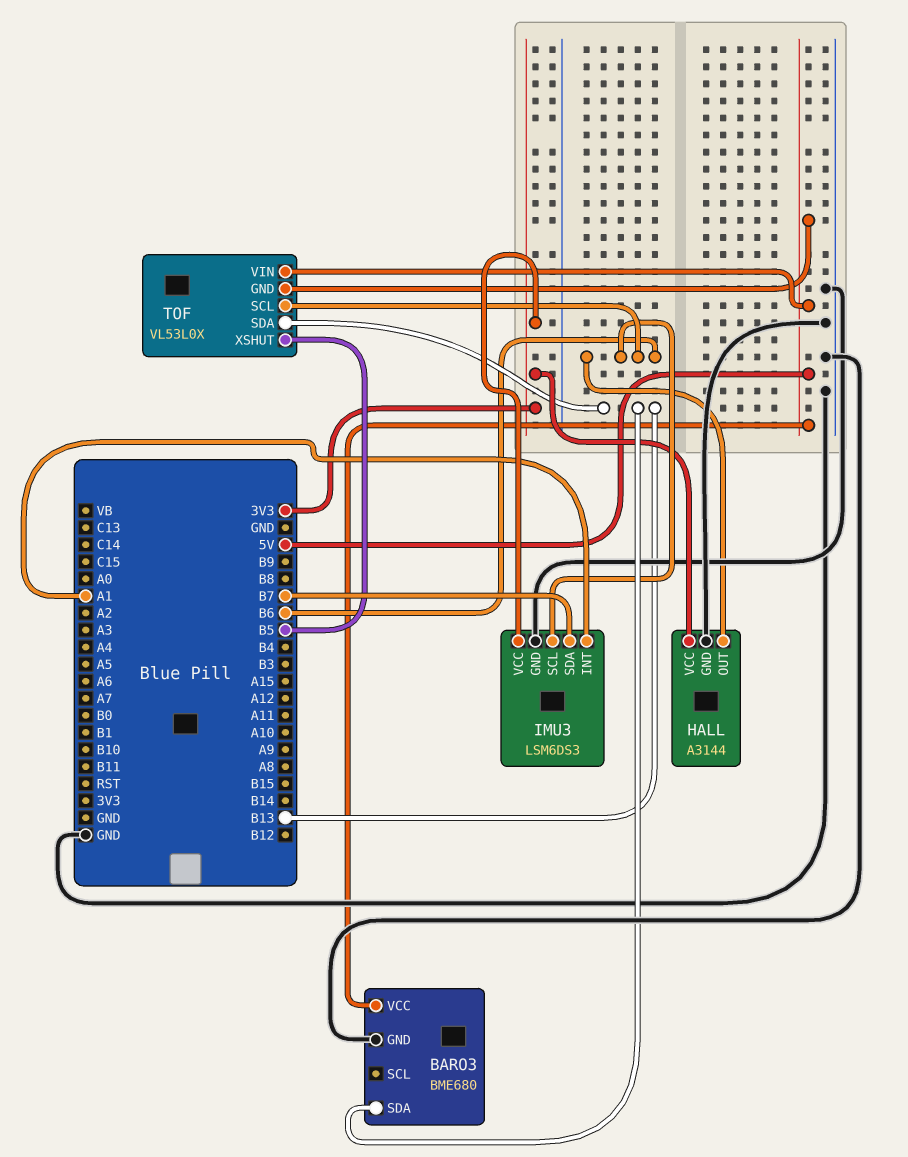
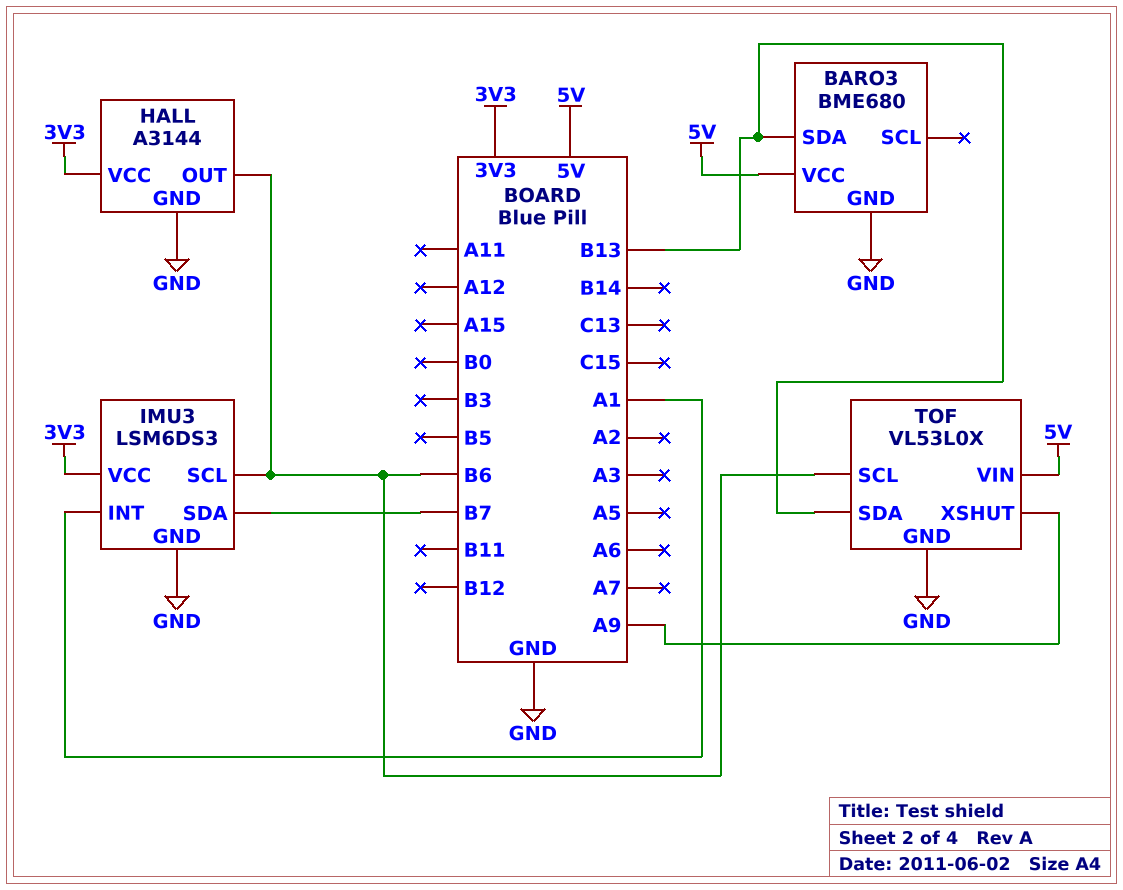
TOF pin GND: 5V -> GND
TOF pin XSHUT: B5 -> A9

